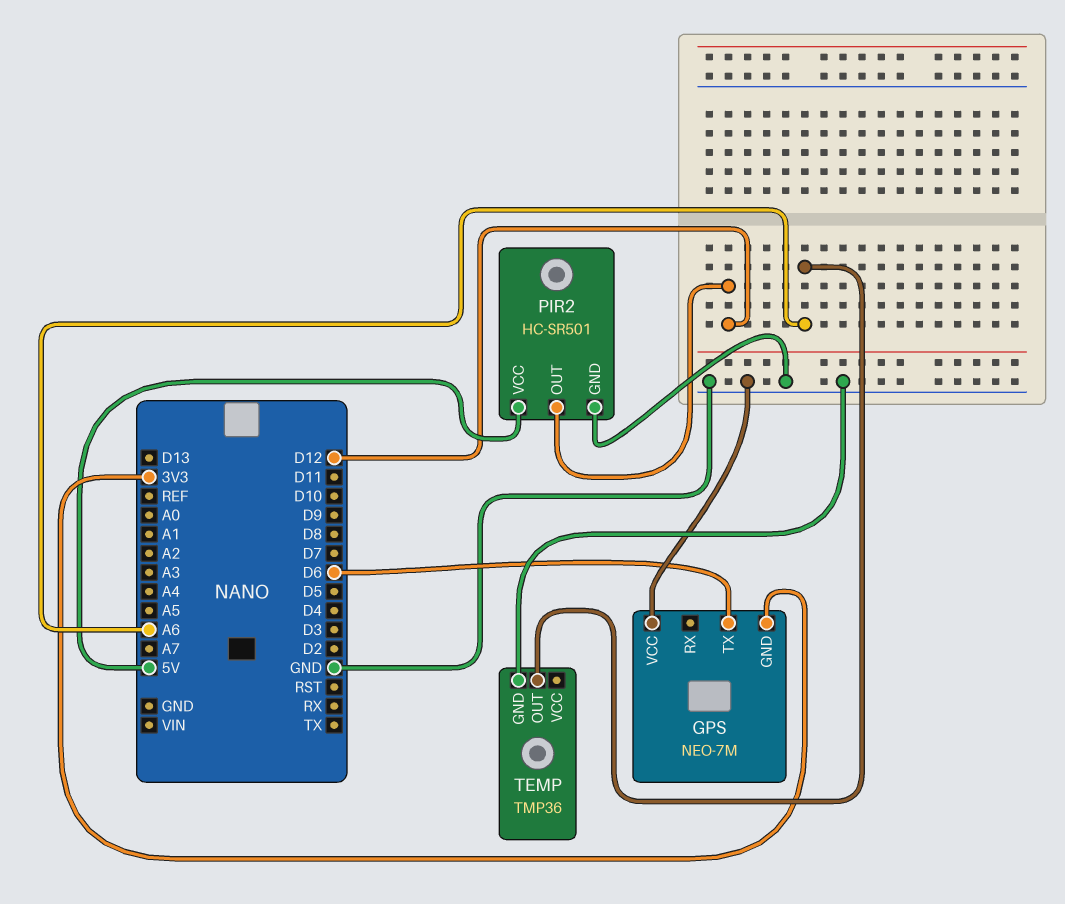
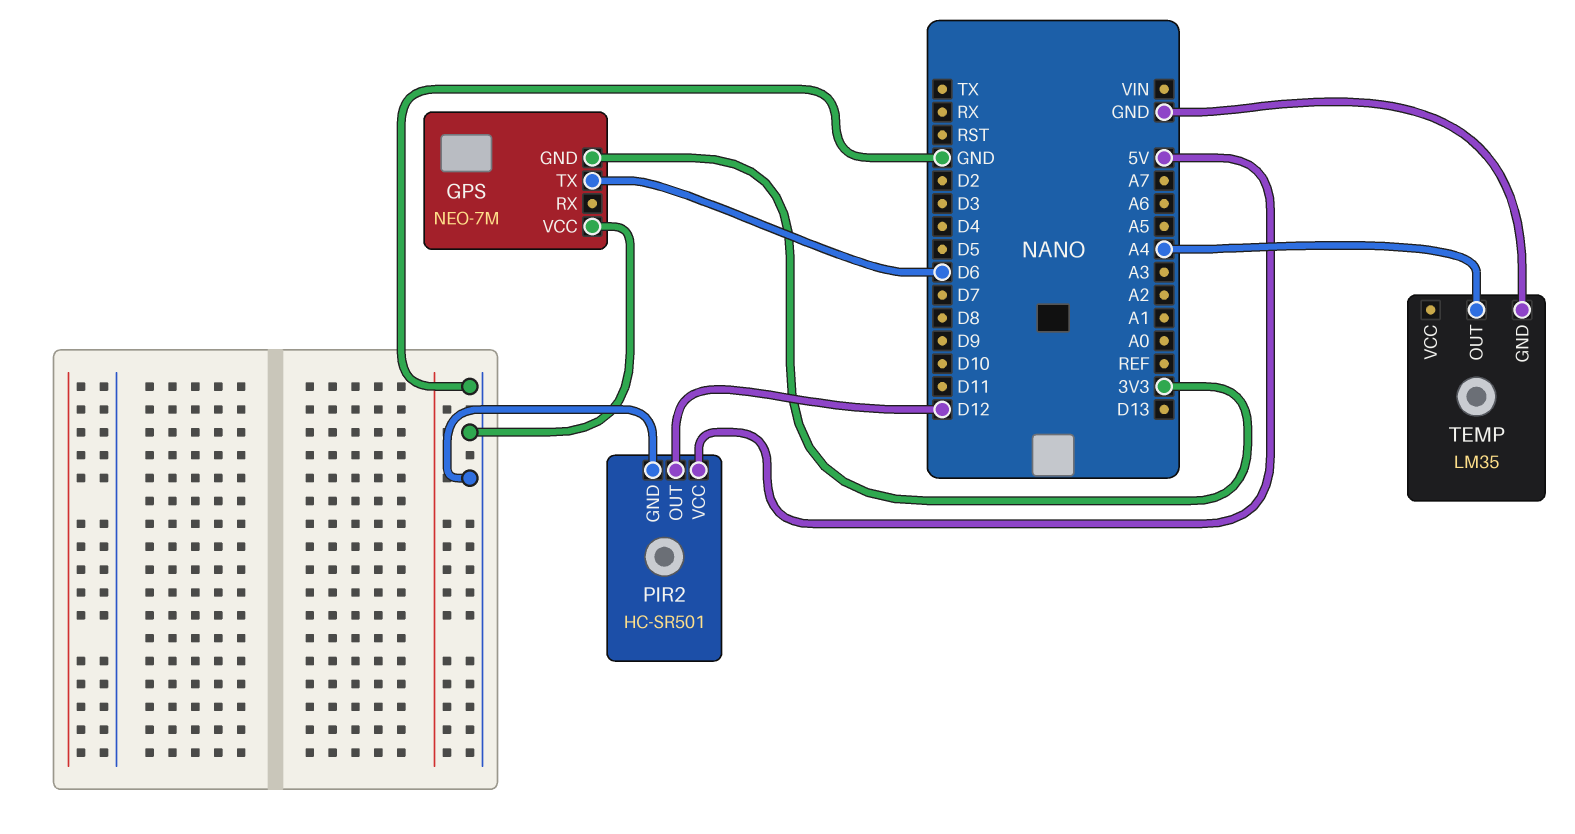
TEMP: TMP36 -> LM35
TEMP pin OUT: A6 -> A4

